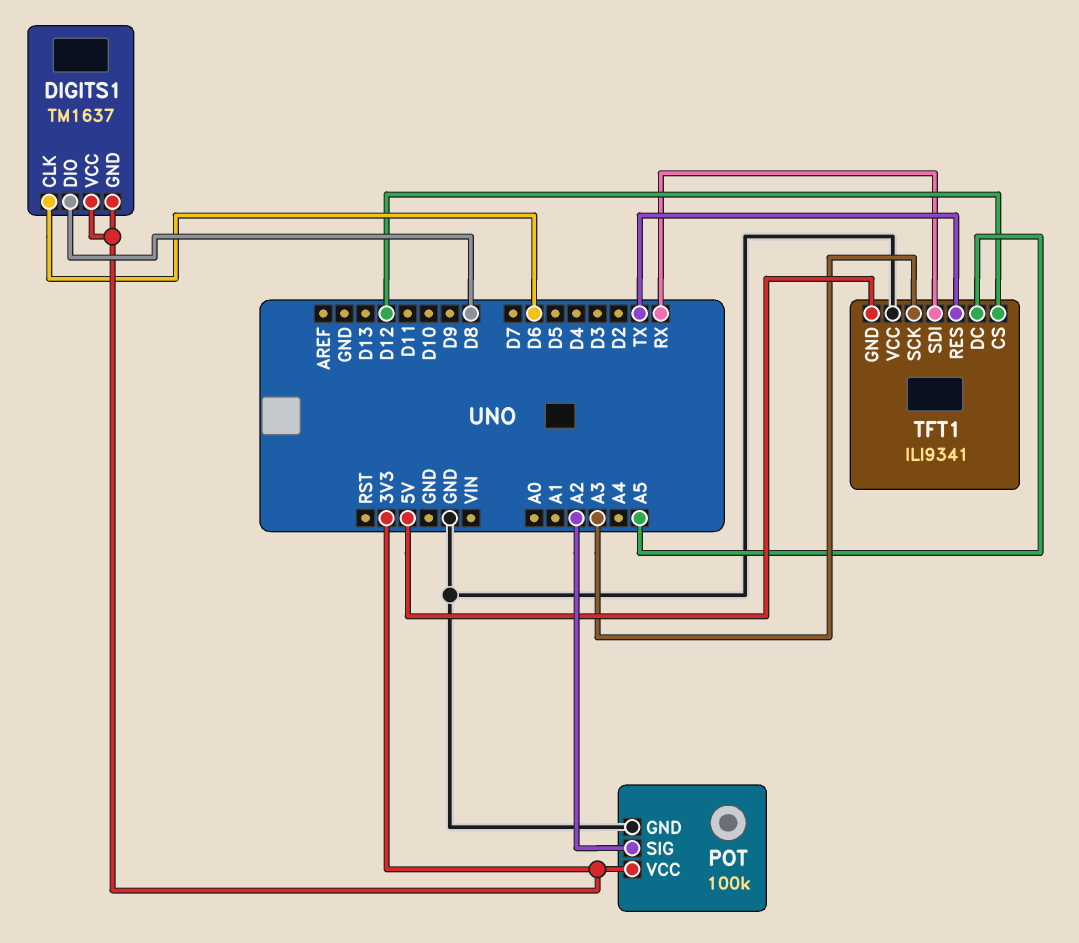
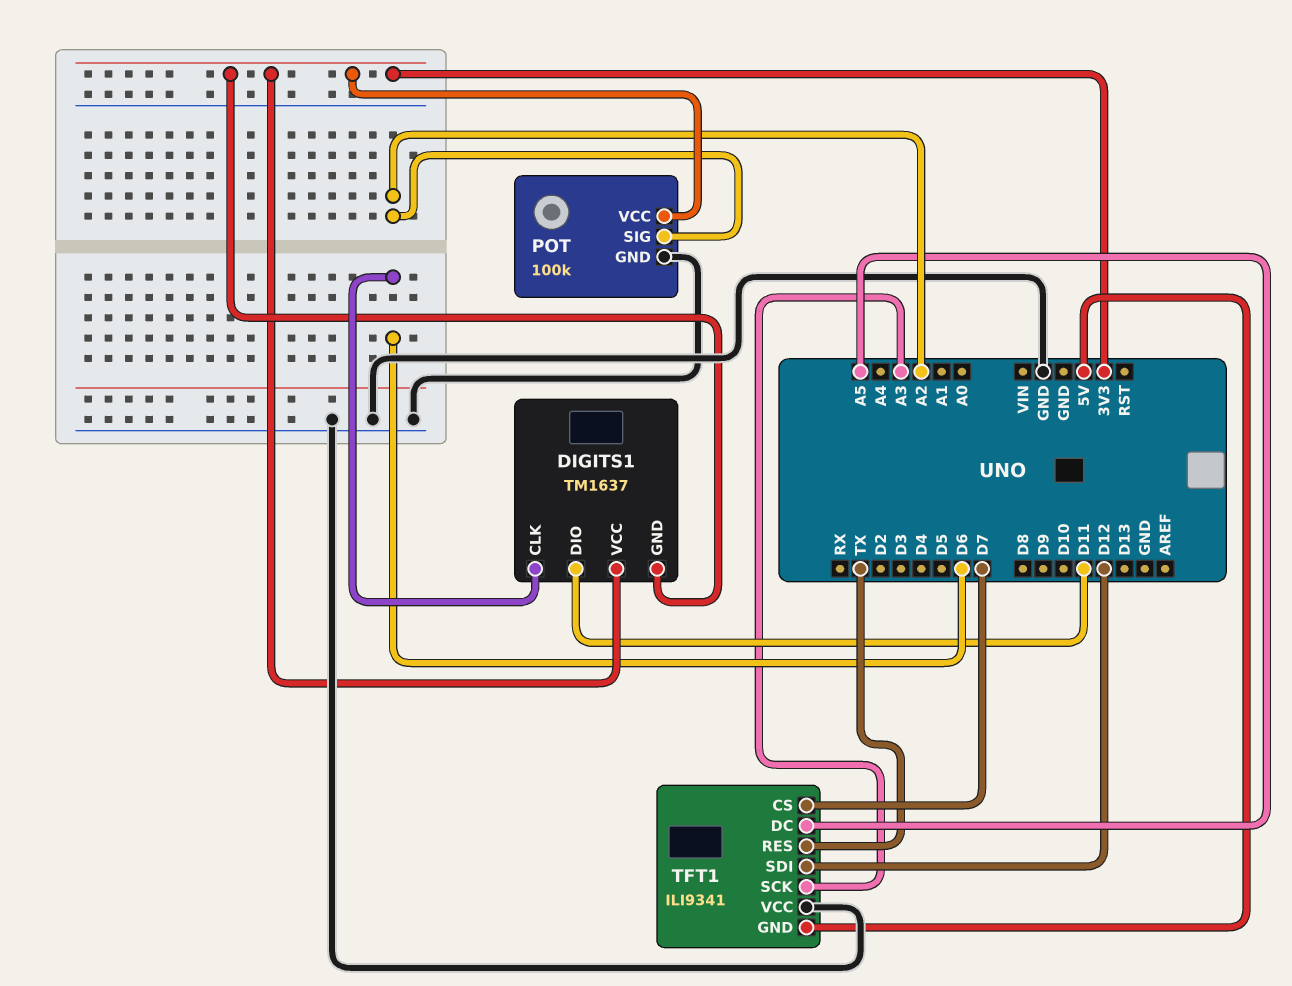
DIGITS1 pin DIO: D8 -> D11
TFT1 pin CS: D12 -> D7
TFT1 pin SDI: RX -> D12

